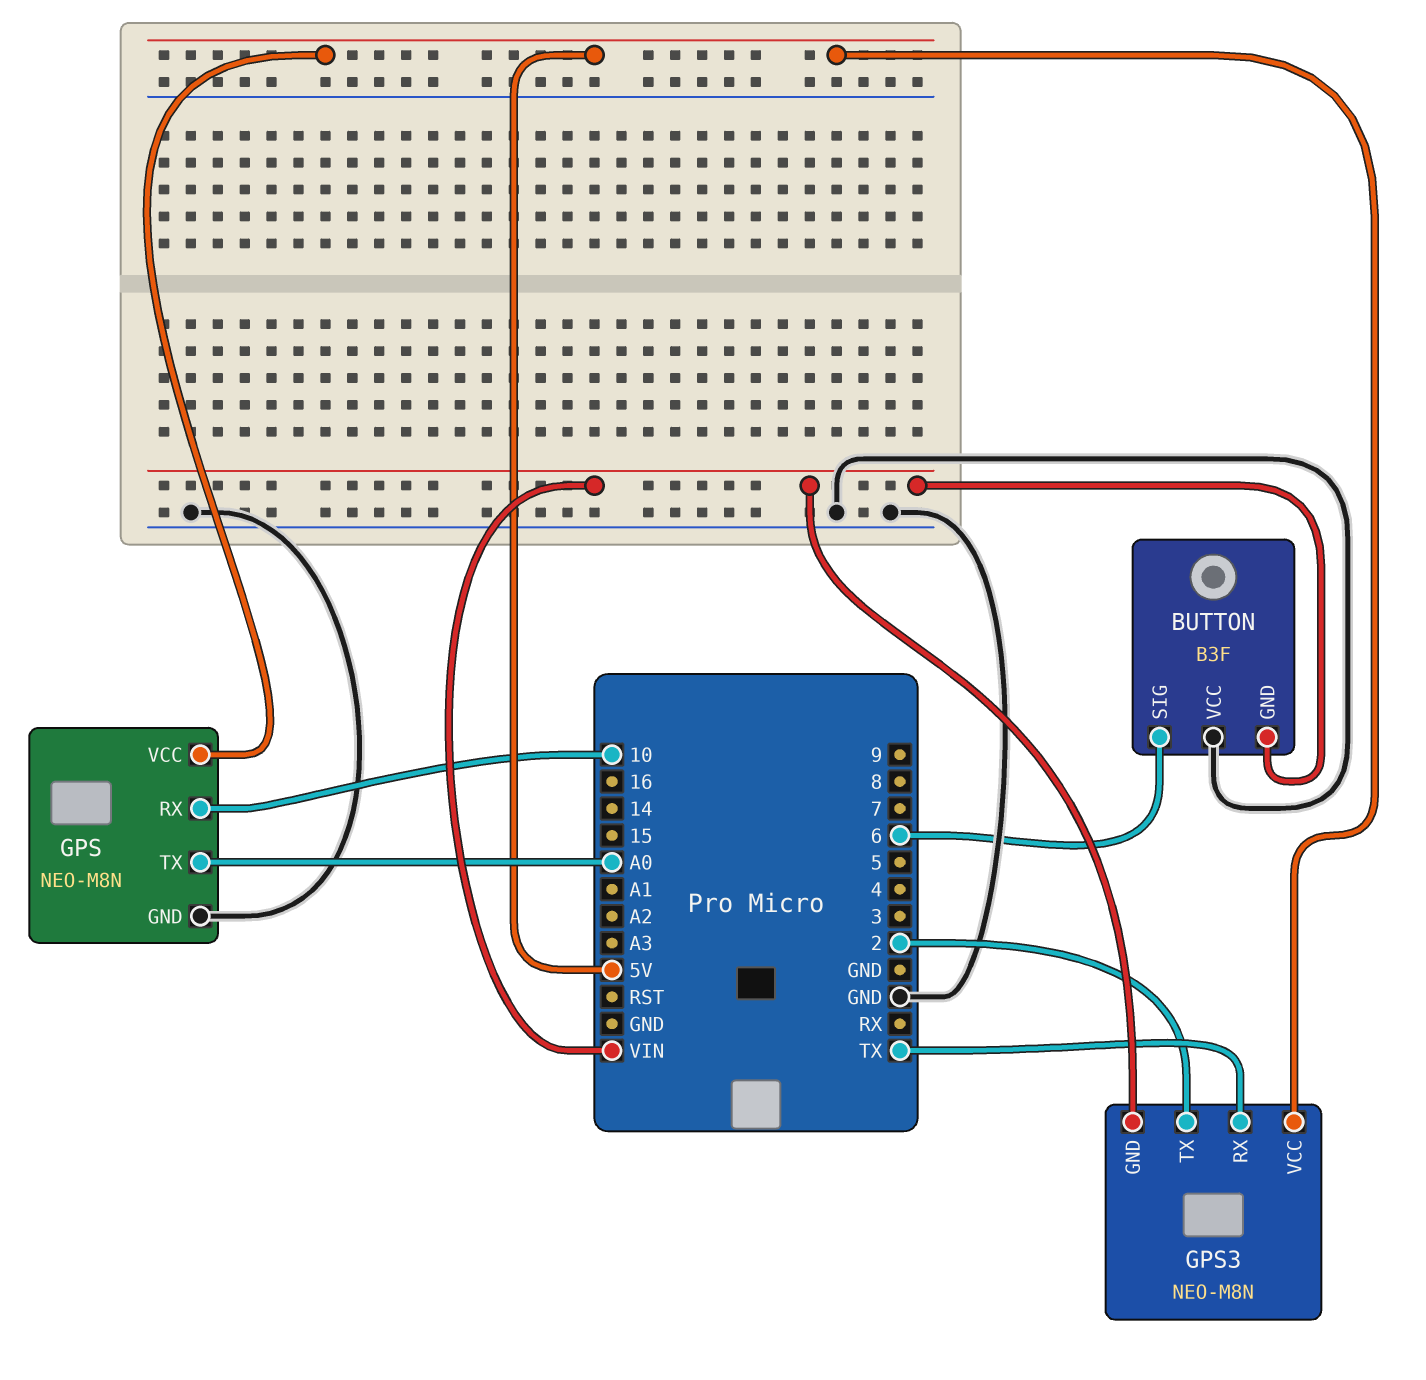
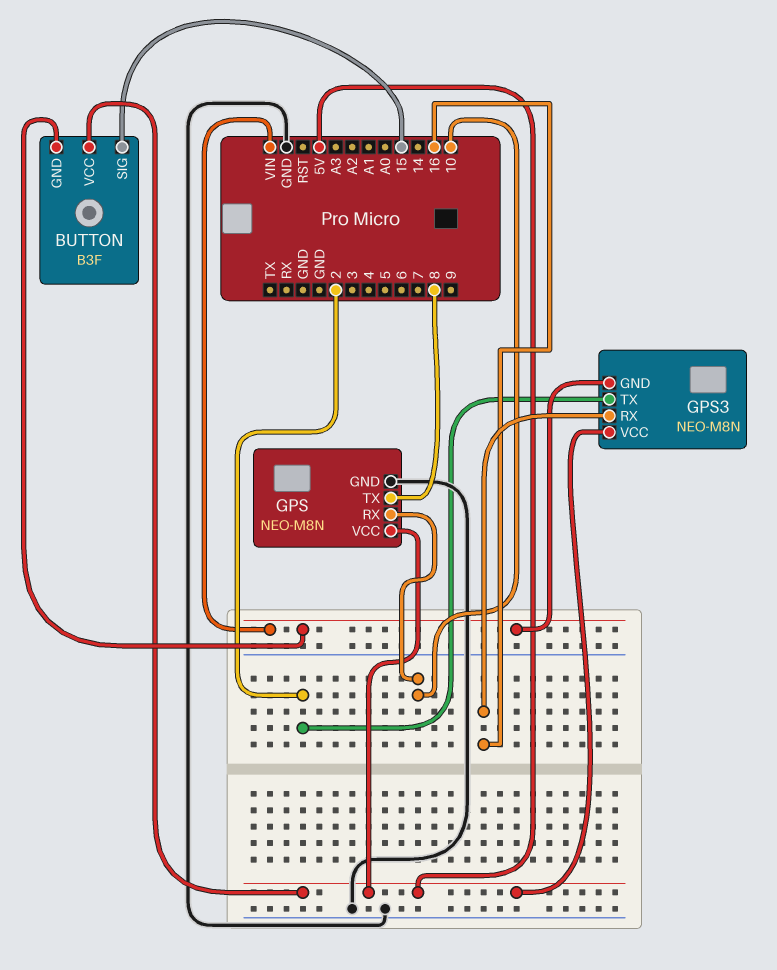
BUTTON pin SIG: 6 -> 15
BUTTON pin VCC: GND -> 5V
GPS pin TX: A0 -> 8
GPS3 pin RX: TX -> 16

